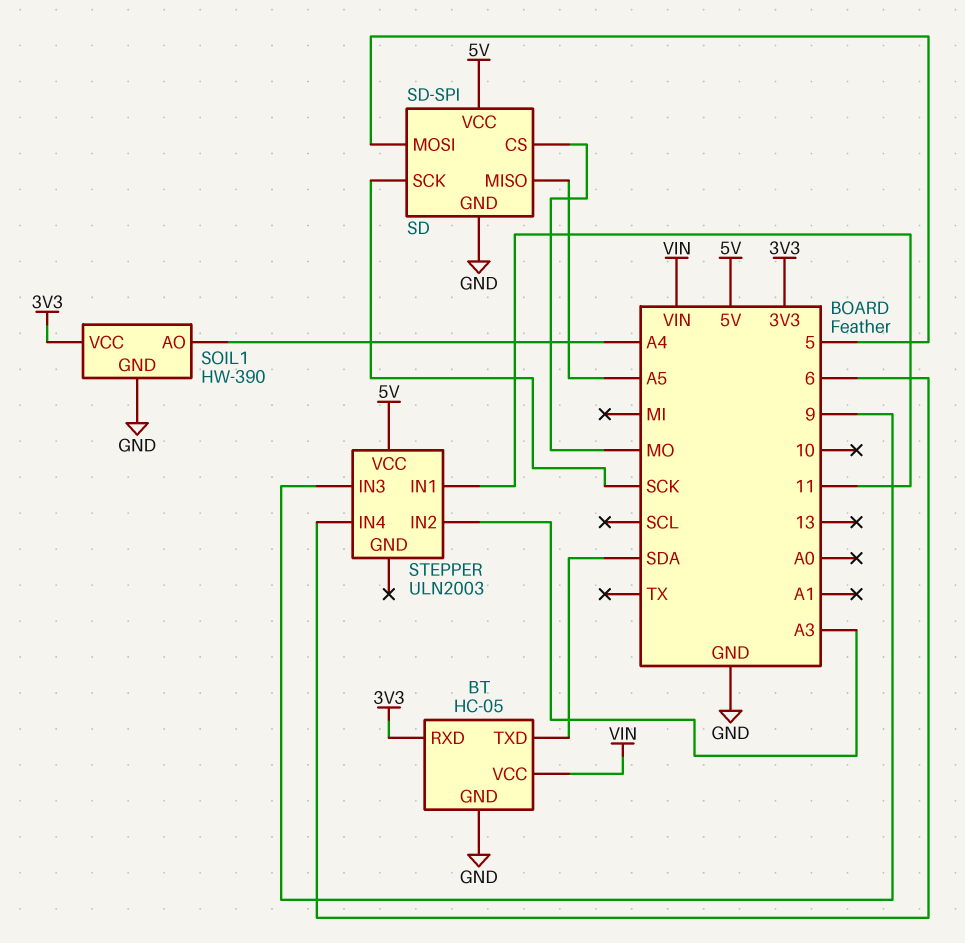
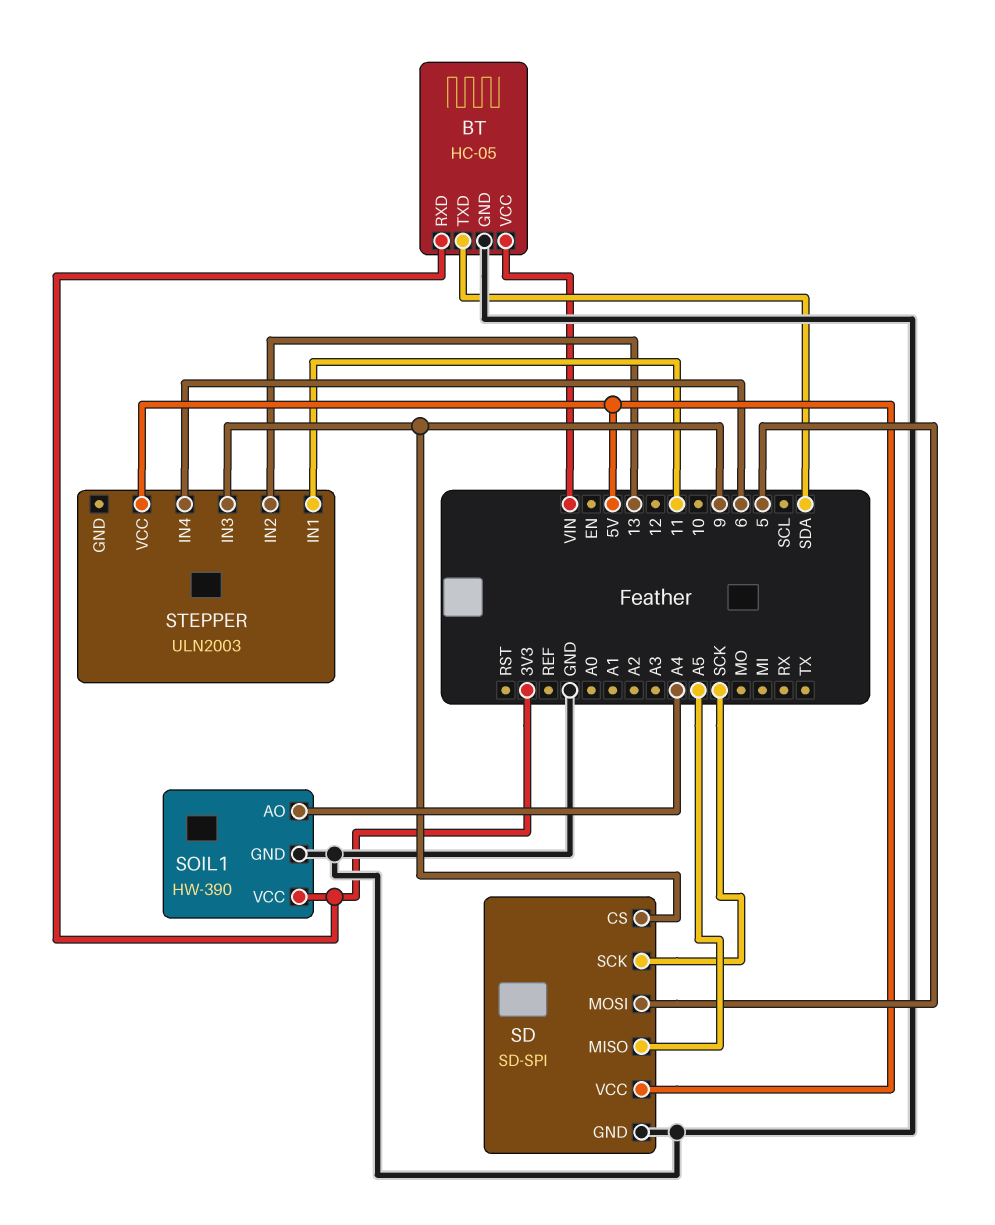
SD pin CS: MO -> 9
STEPPER pin IN2: A3 -> 13

